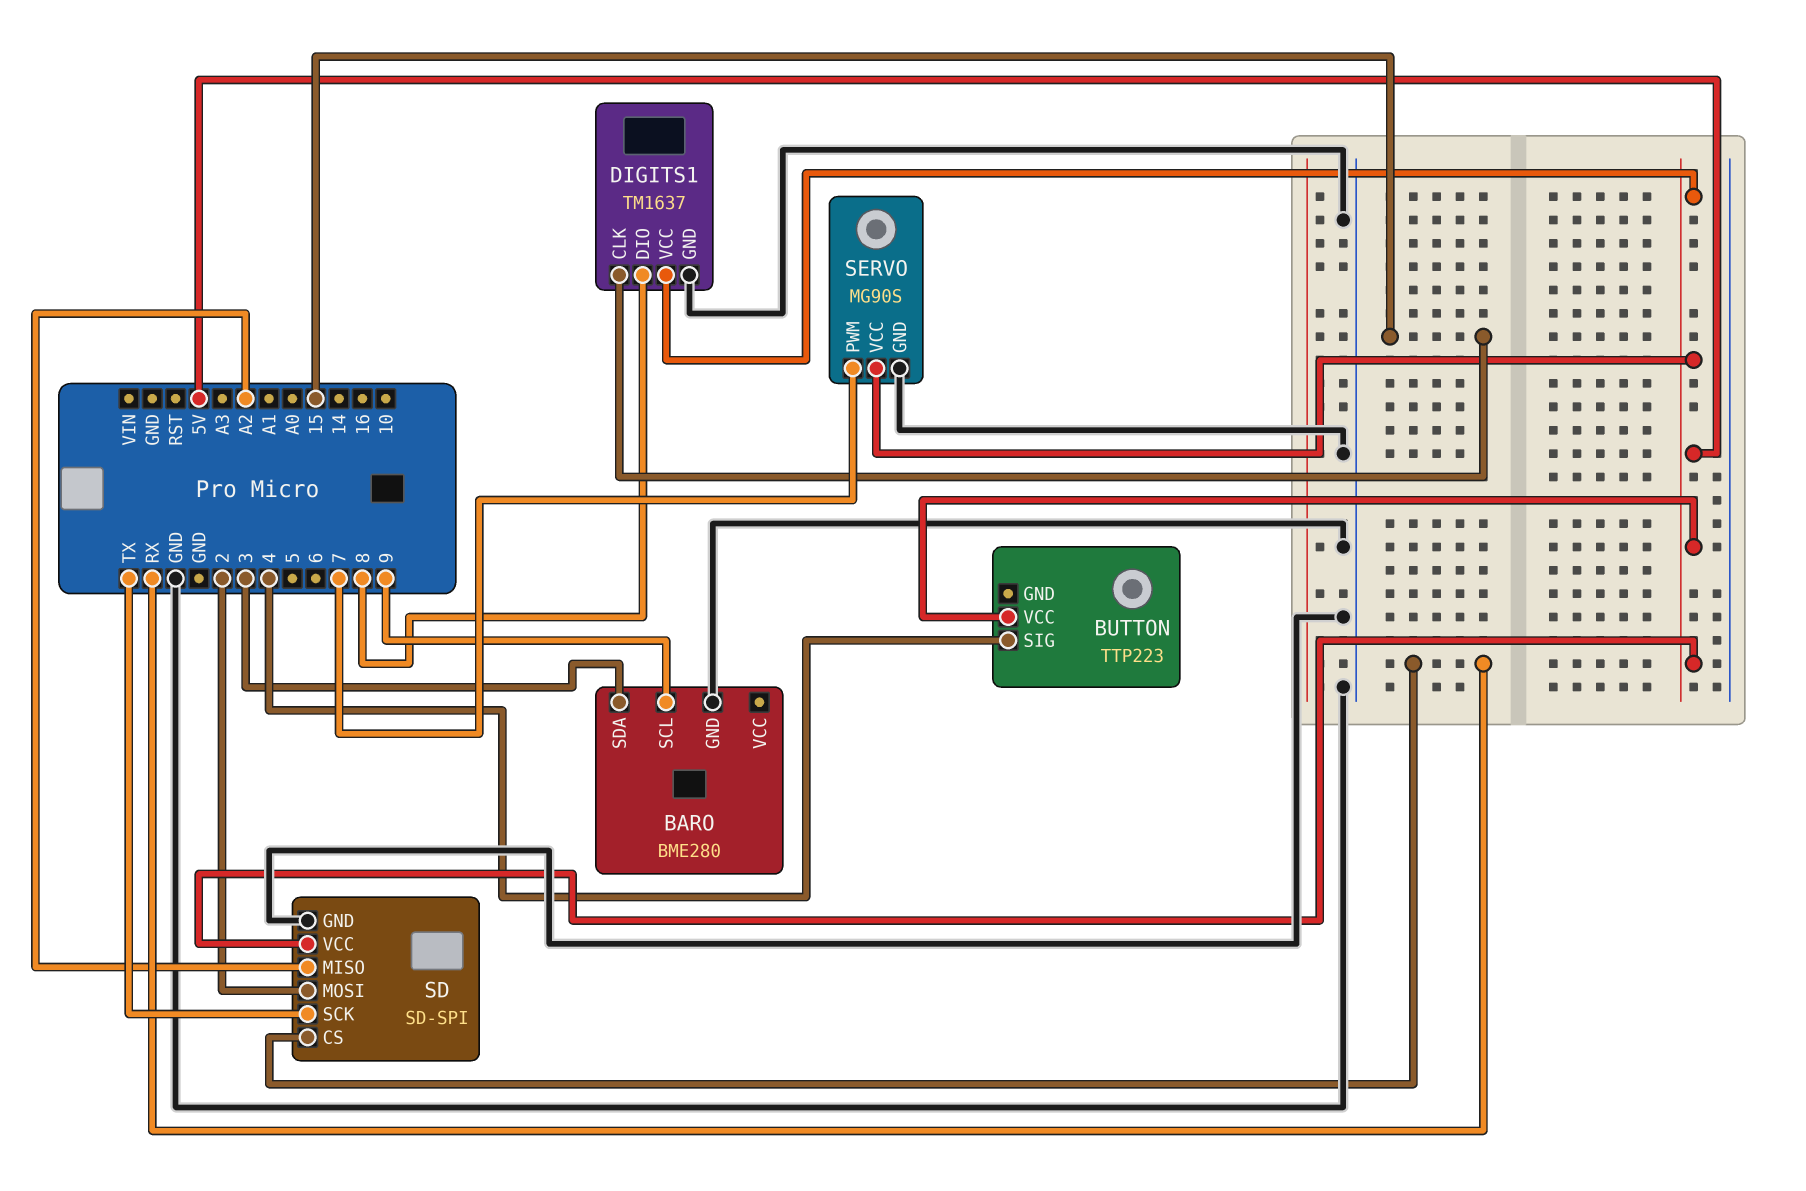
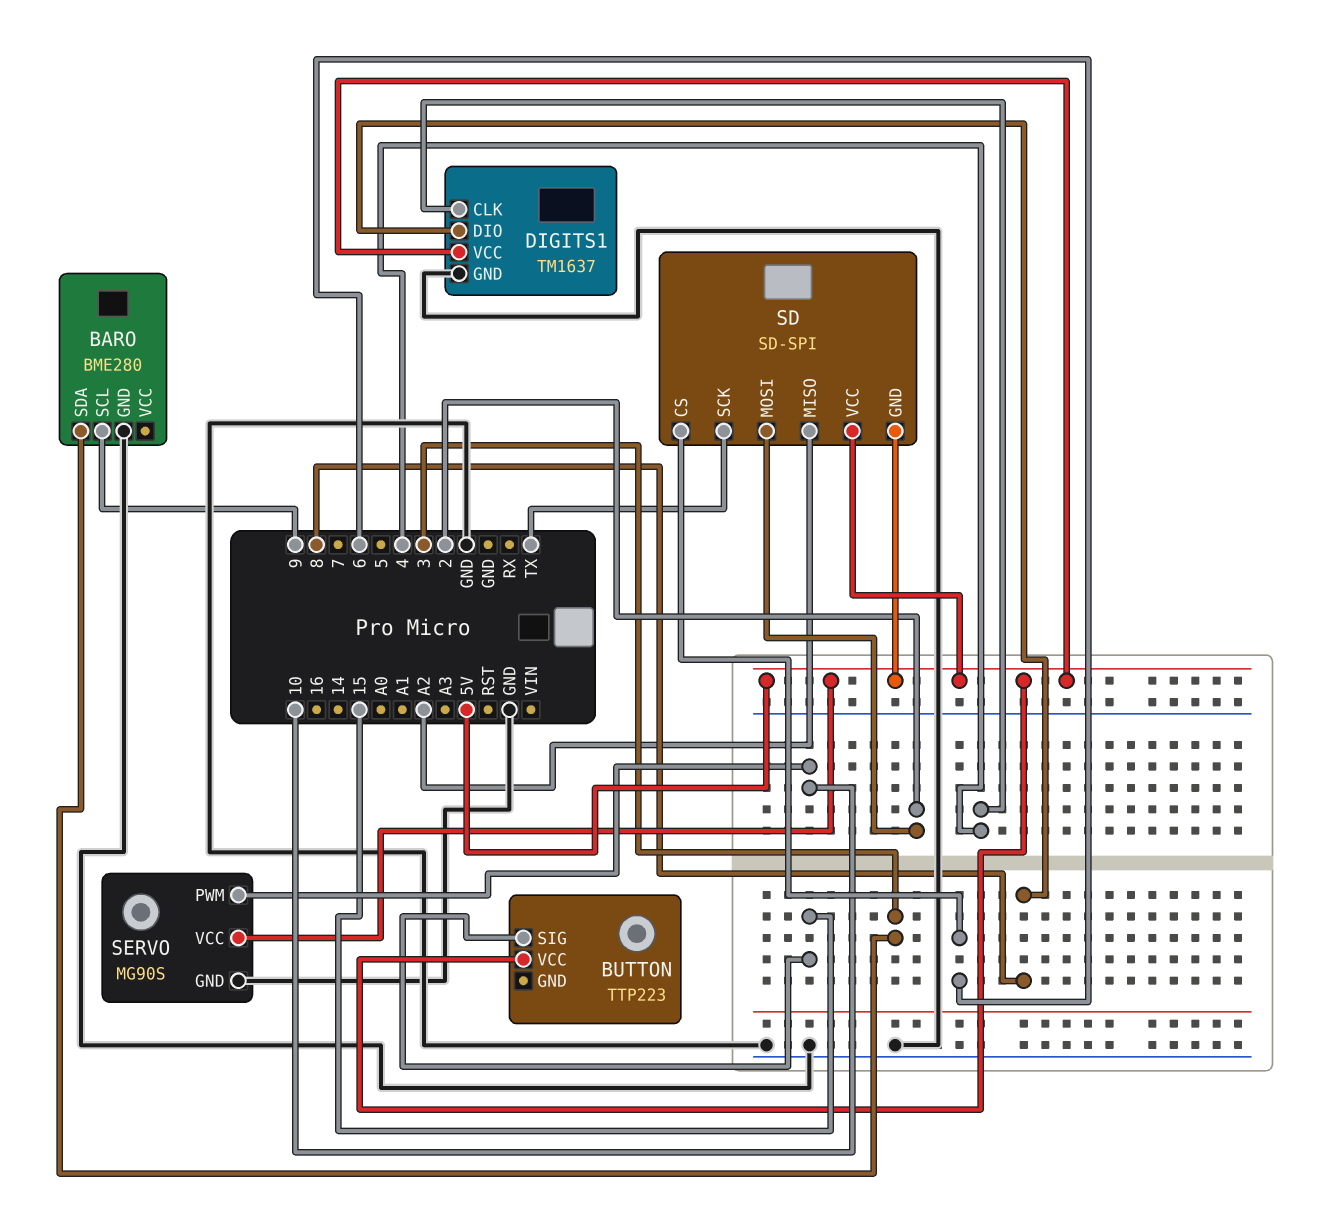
BUTTON pin SIG: 4 -> 15
DIGITS1 pin CLK: 15 -> 4
SD pin CS: RX -> 6
SD pin GND: GND -> 5V
SERVO pin PWM: 7 -> 10

